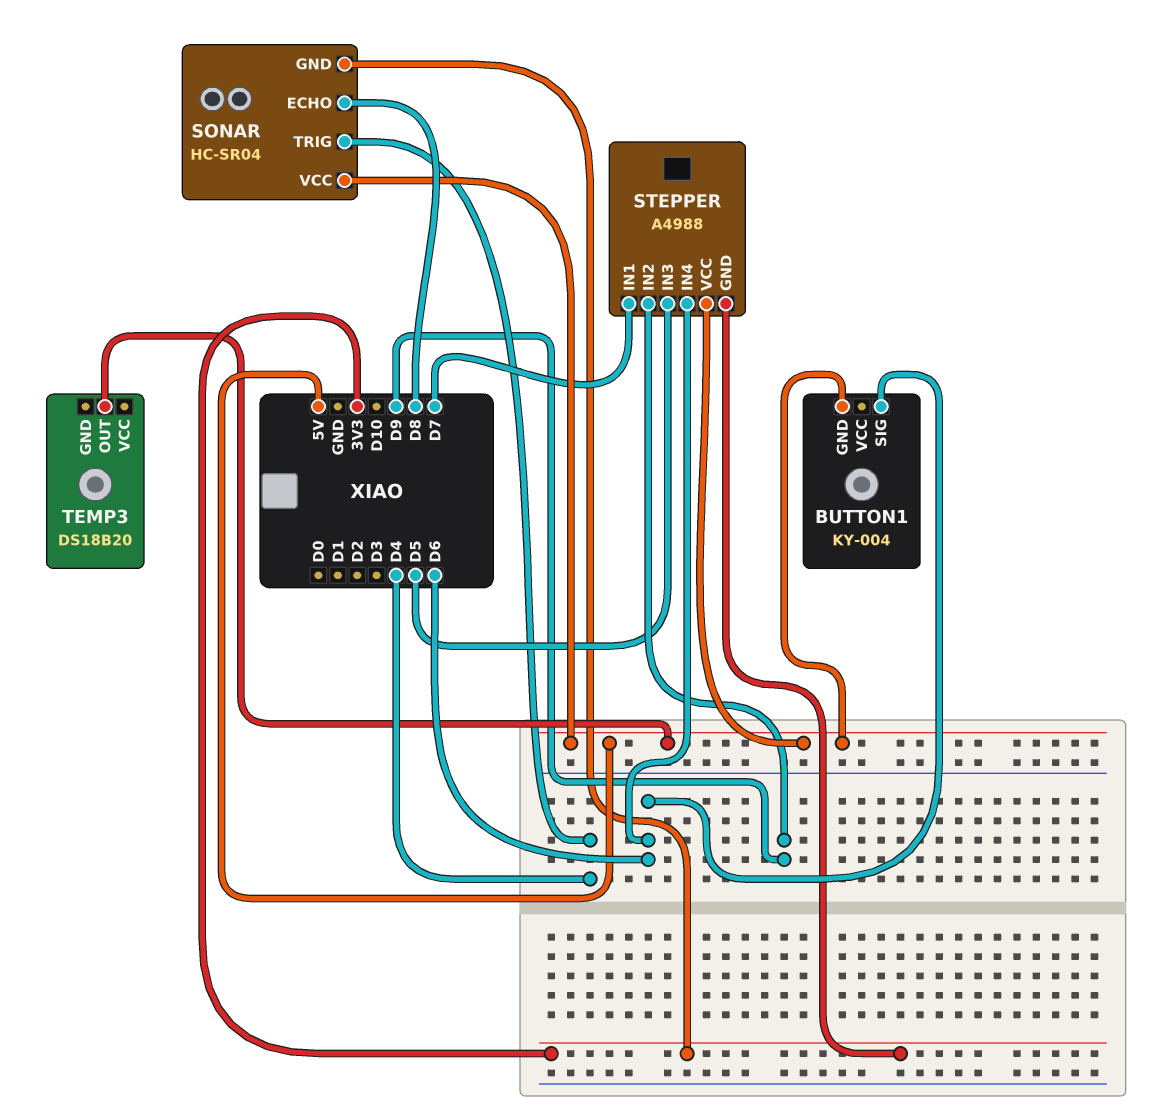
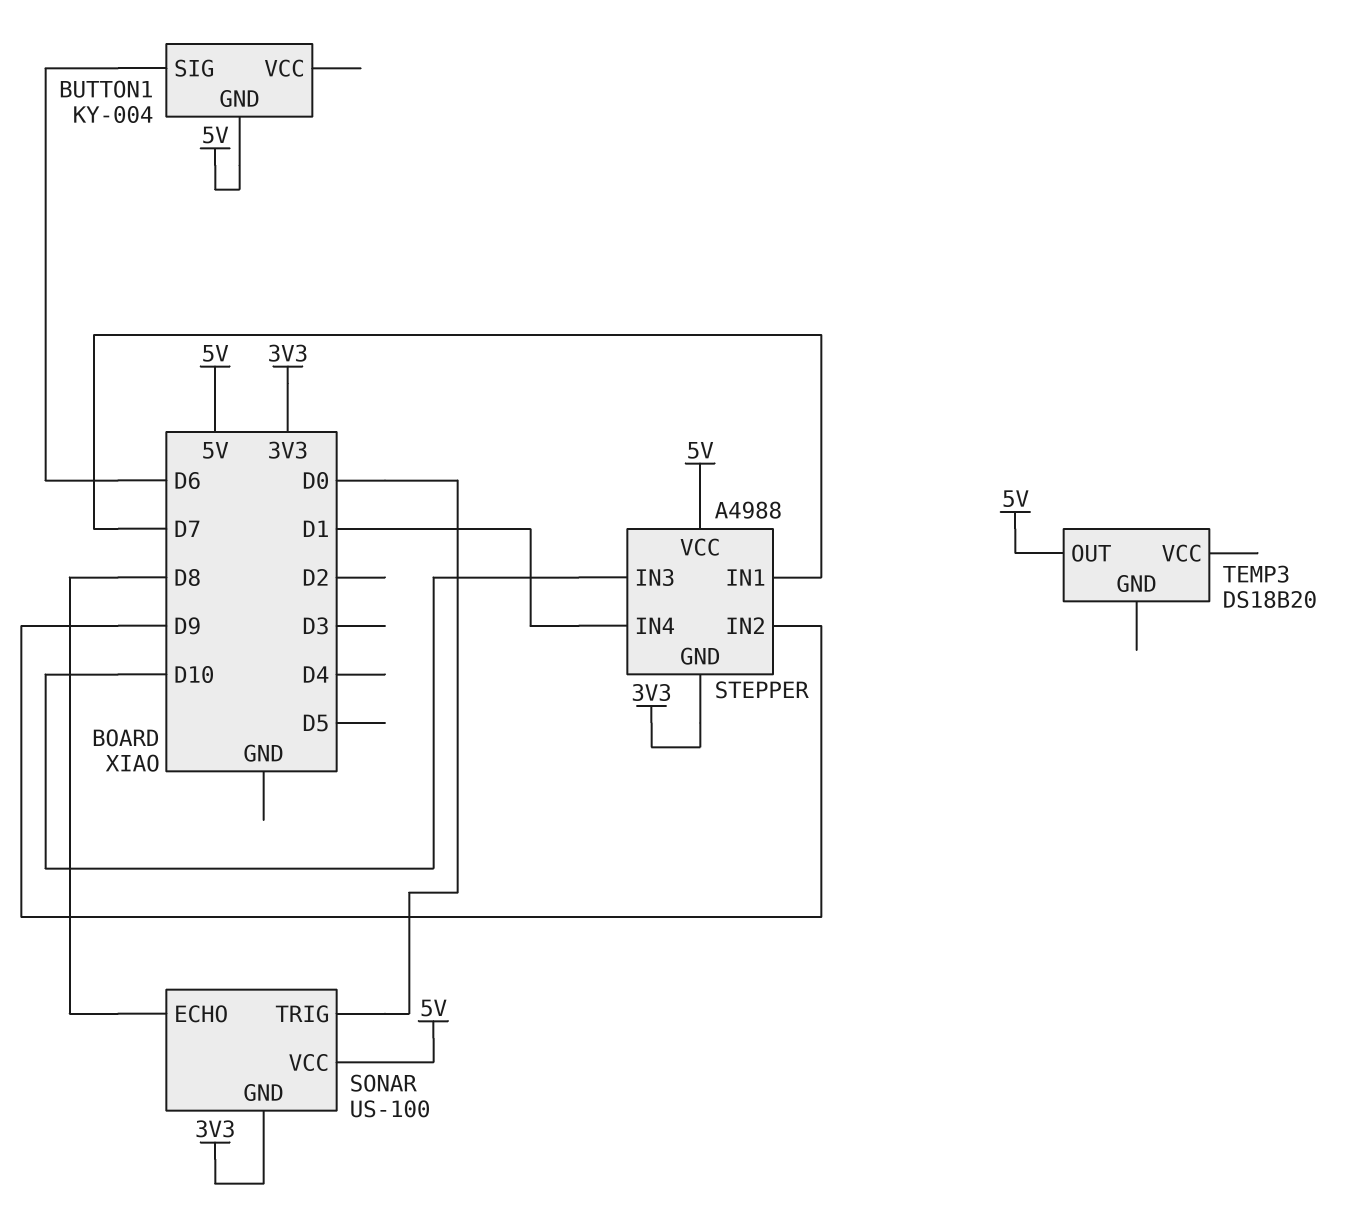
SONAR: HC-SR04 -> US-100
SONAR pin TRIG: D4 -> D0
STEPPER pin IN3: D5 -> D10
STEPPER pin IN4: D6 -> D1

